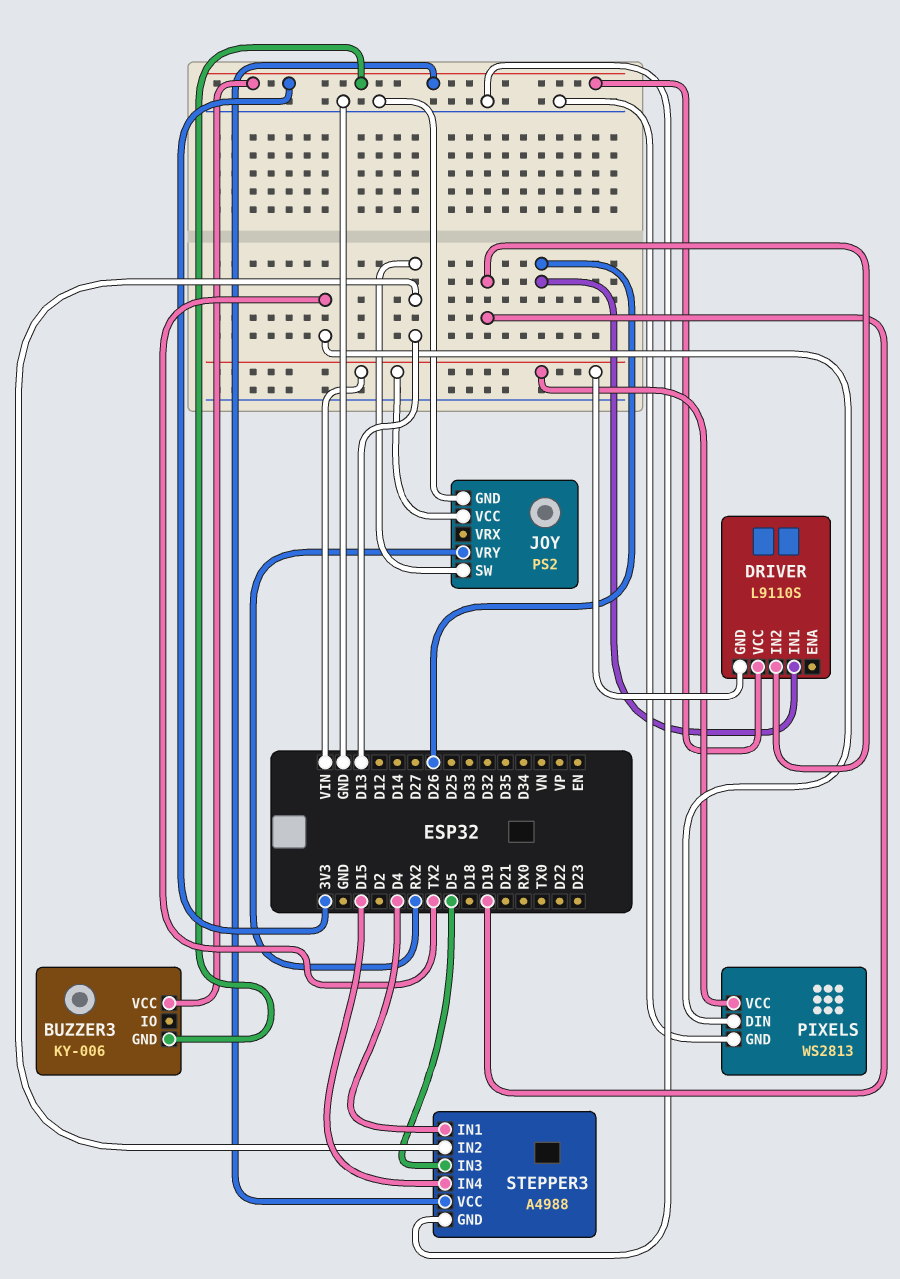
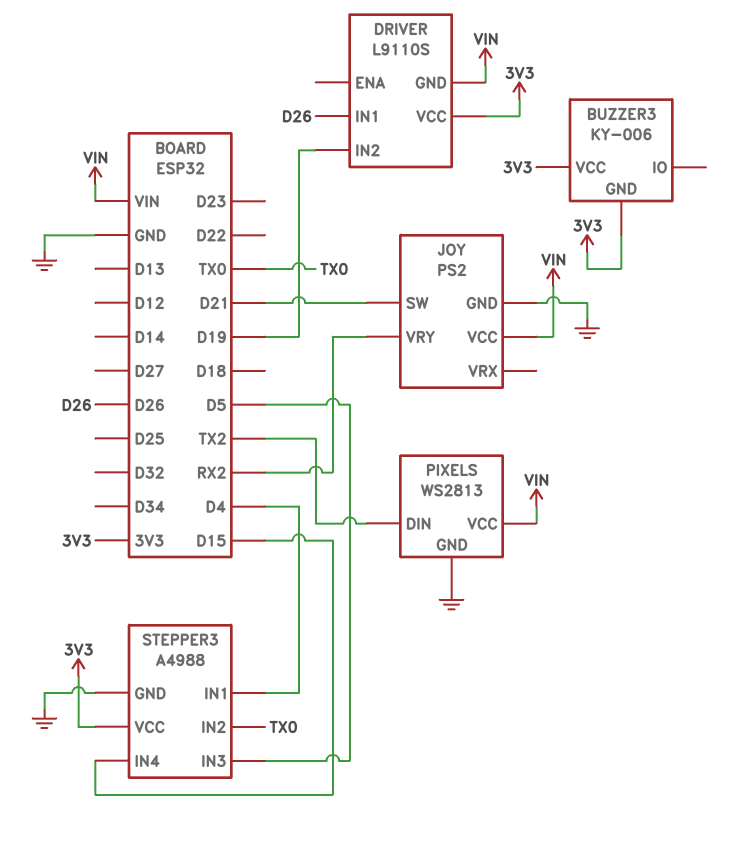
JOY pin SW: D13 -> D21
STEPPER3 pin IN2: D13 -> TX0

